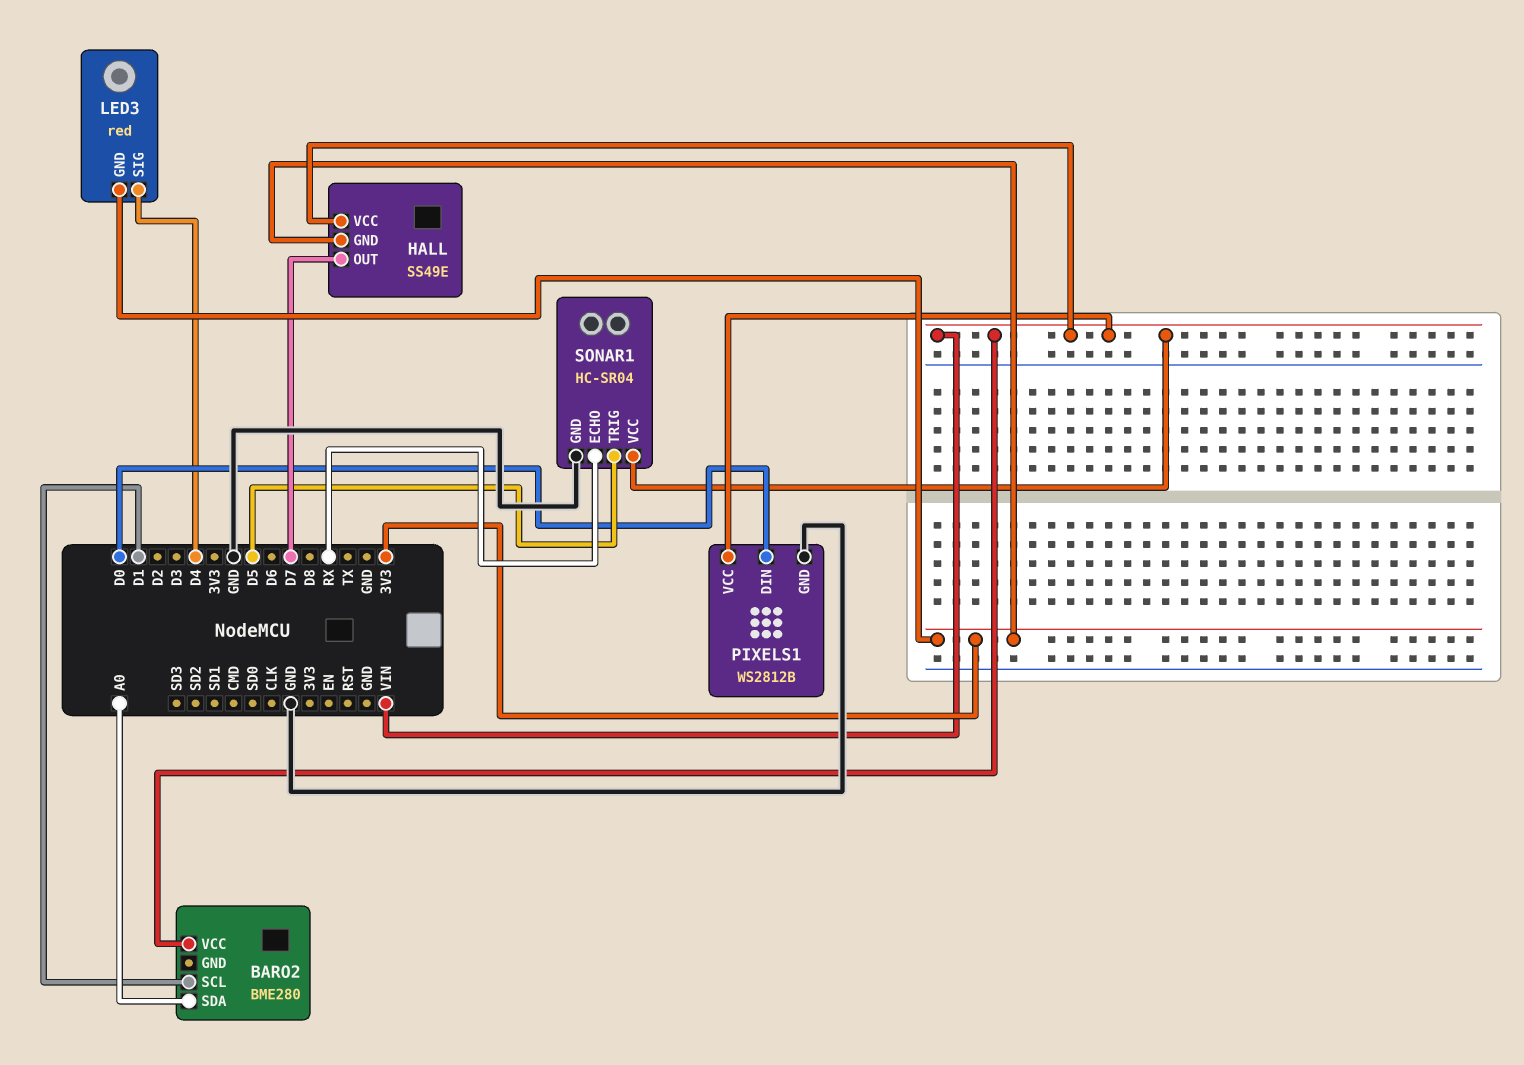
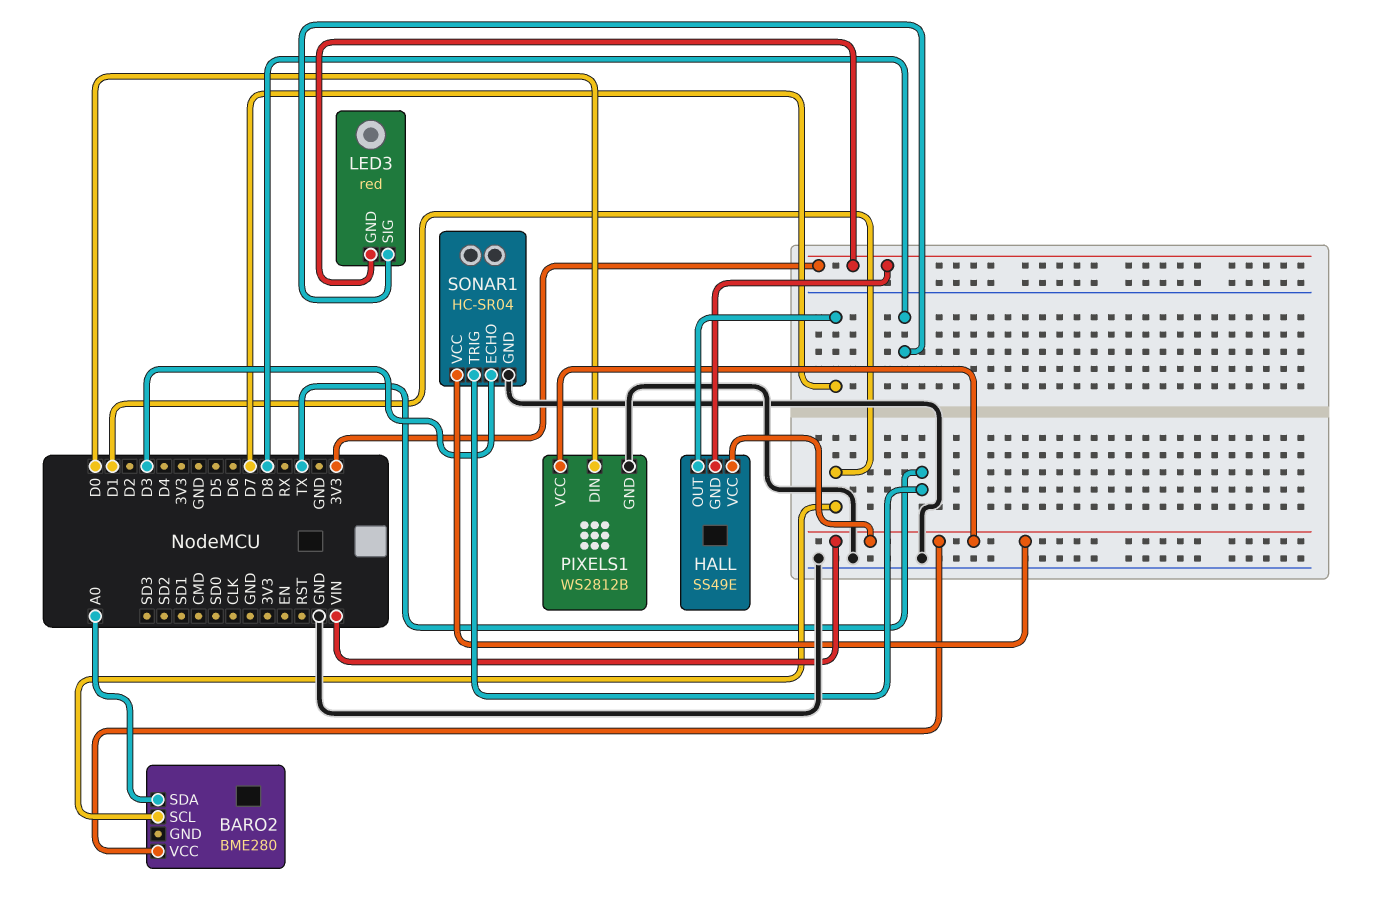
LED3 pin SIG: D4 -> D8
SONAR1 pin ECHO: RX -> D3
SONAR1 pin TRIG: D5 -> TX

